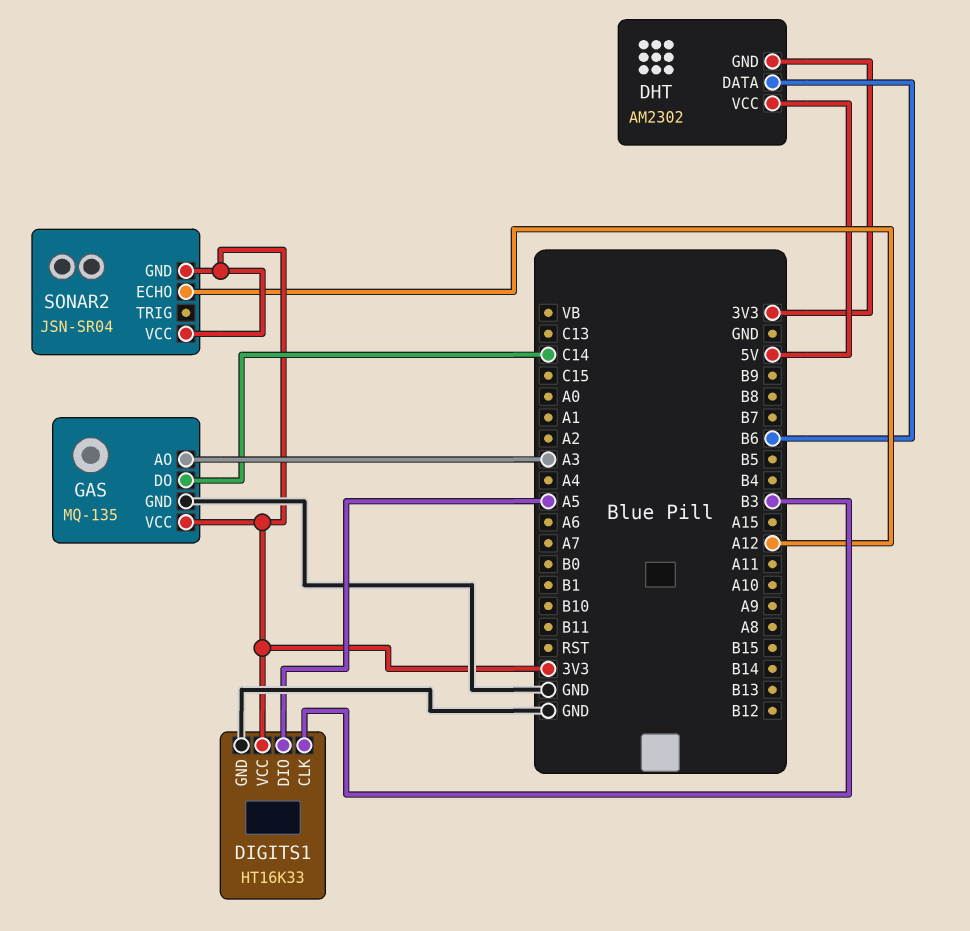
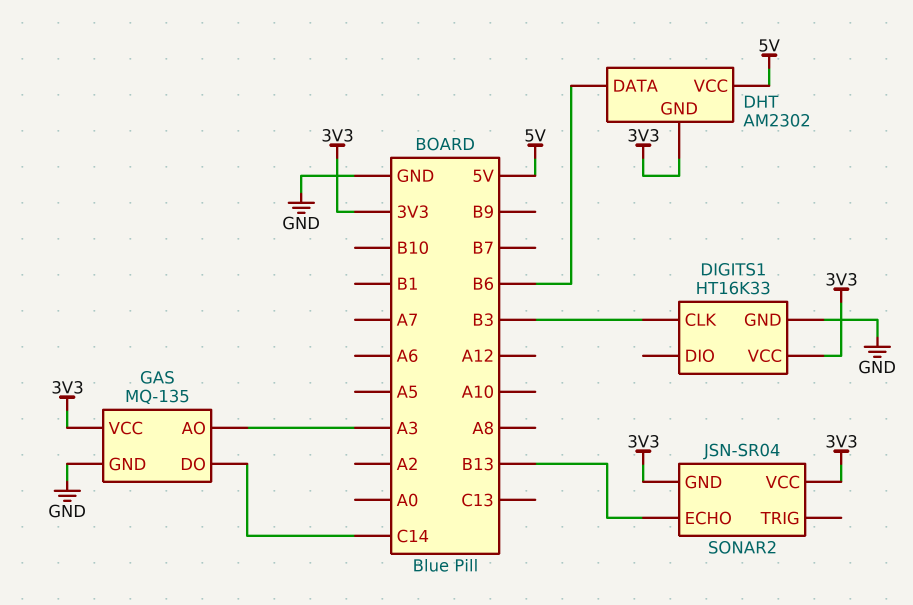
DIGITS1 pin DIO: A5 -> none
SONAR2 pin ECHO: A12 -> B13

